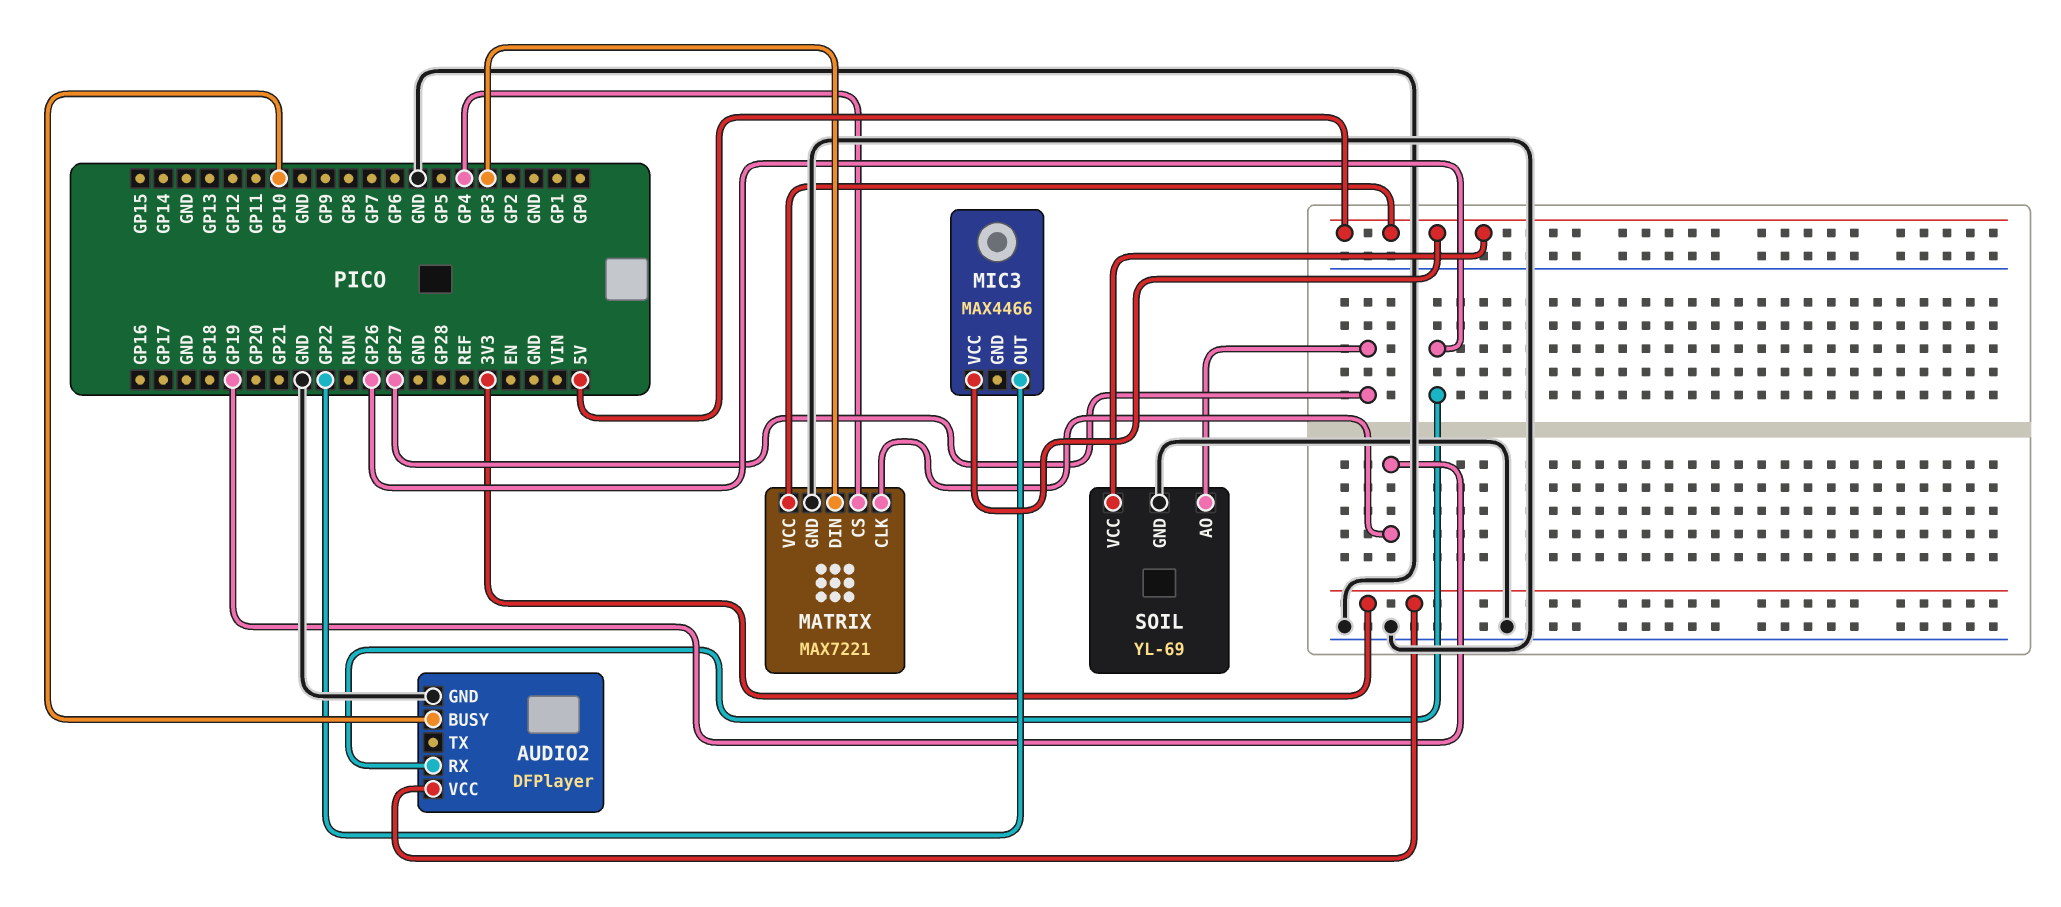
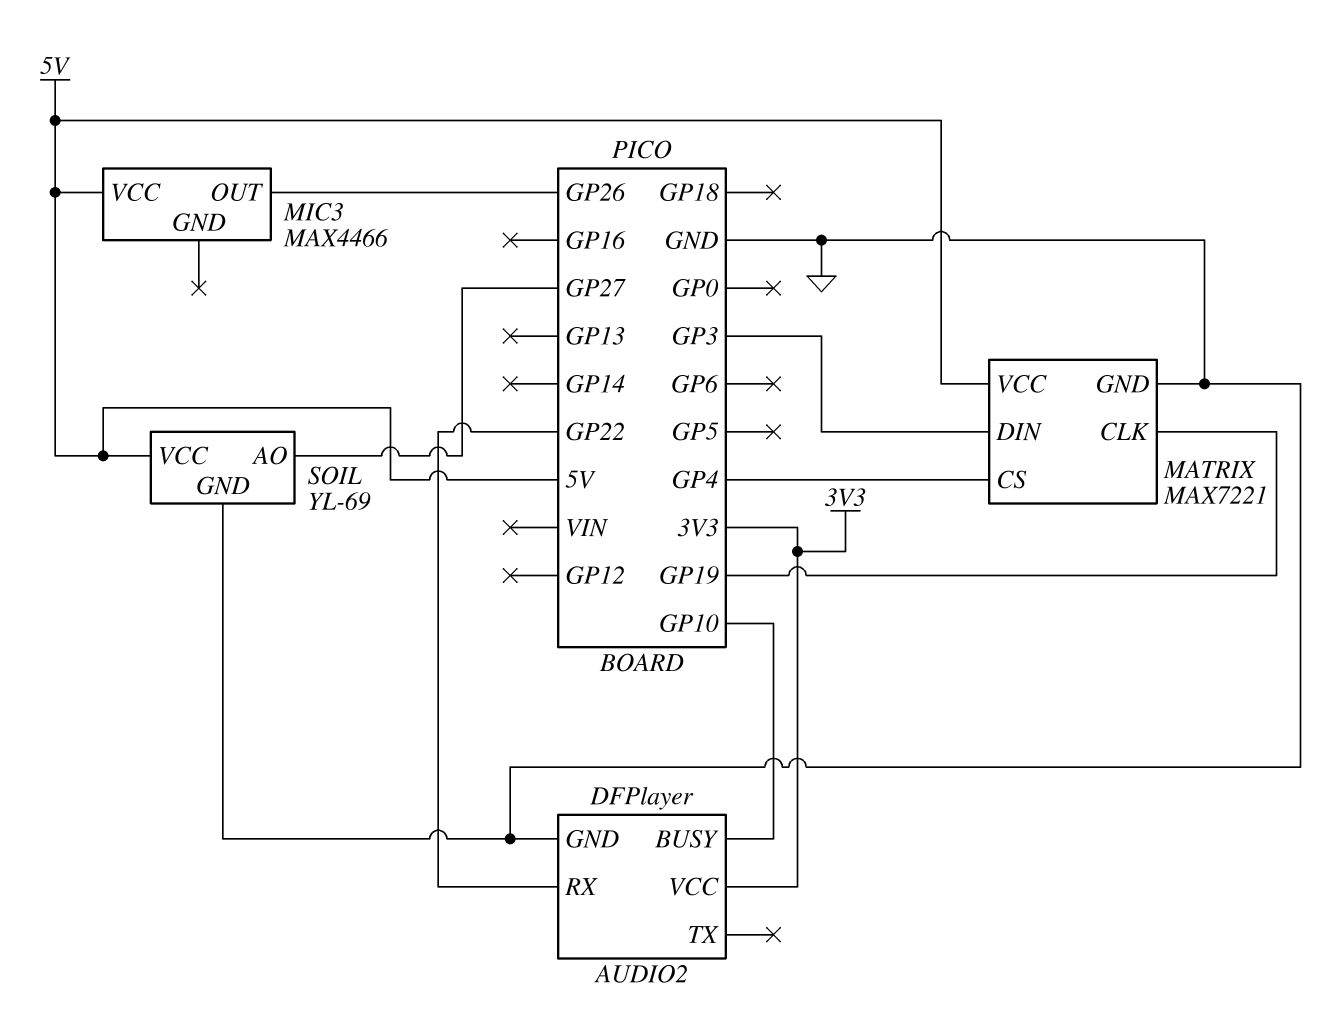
AUDIO2 pin RX: GP26 -> GP22
MIC3 pin OUT: GP22 -> GP26

